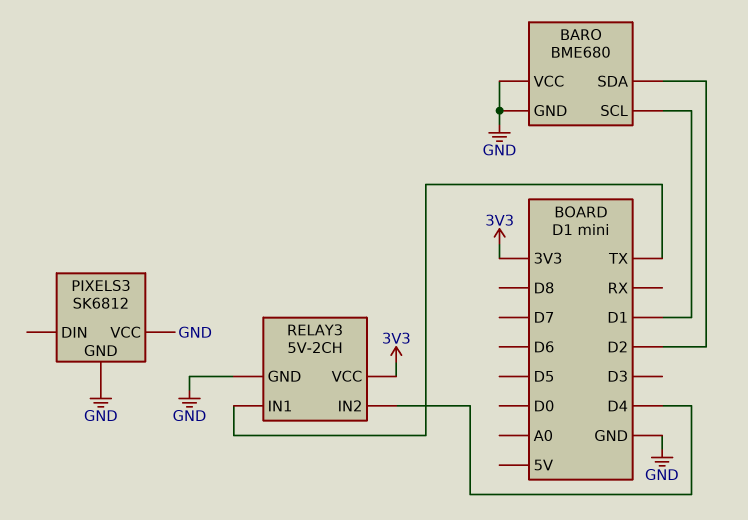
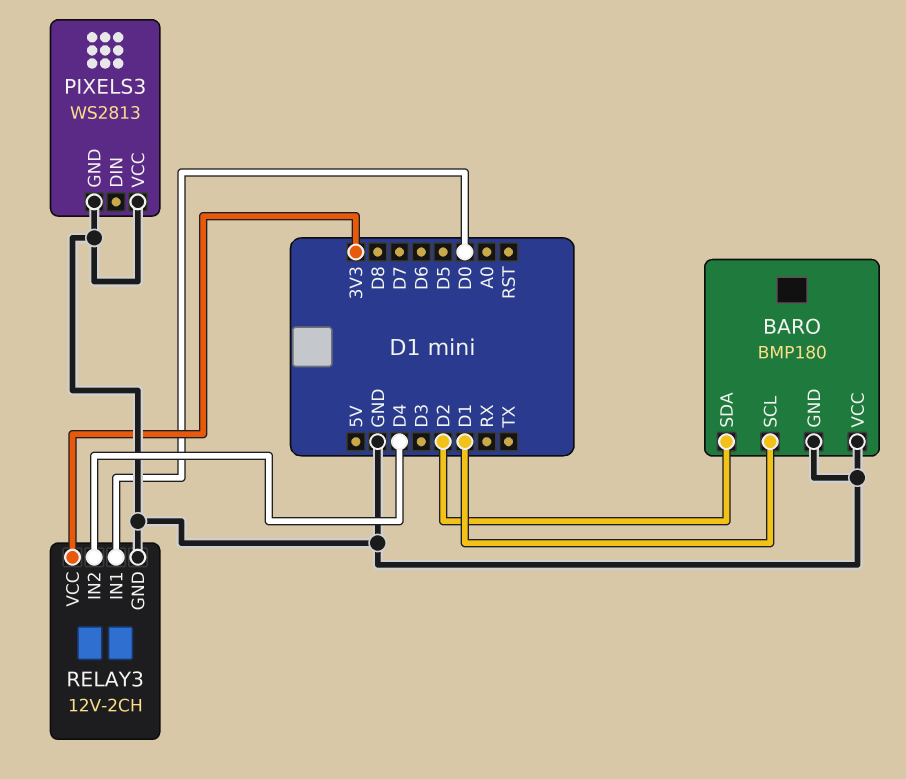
BARO: BME680 -> BMP180
PIXELS3: SK6812 -> WS2813
RELAY3: 5V-2CH -> 12V-2CH
RELAY3 pin IN1: TX -> D0

